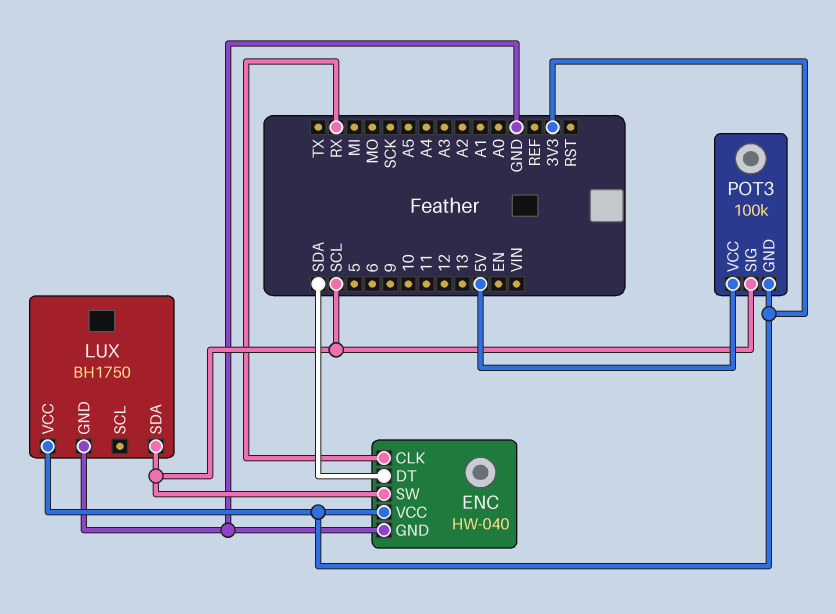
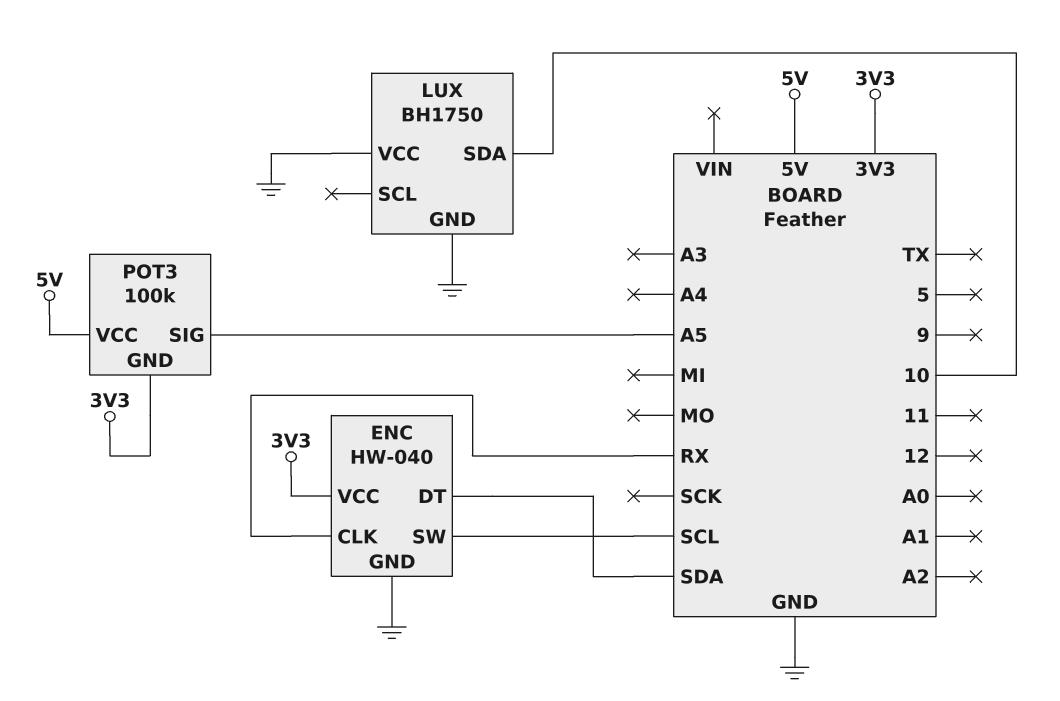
LUX pin SDA: SCL -> 10
LUX pin VCC: 3V3 -> GND
POT3 pin SIG: SCL -> A5

